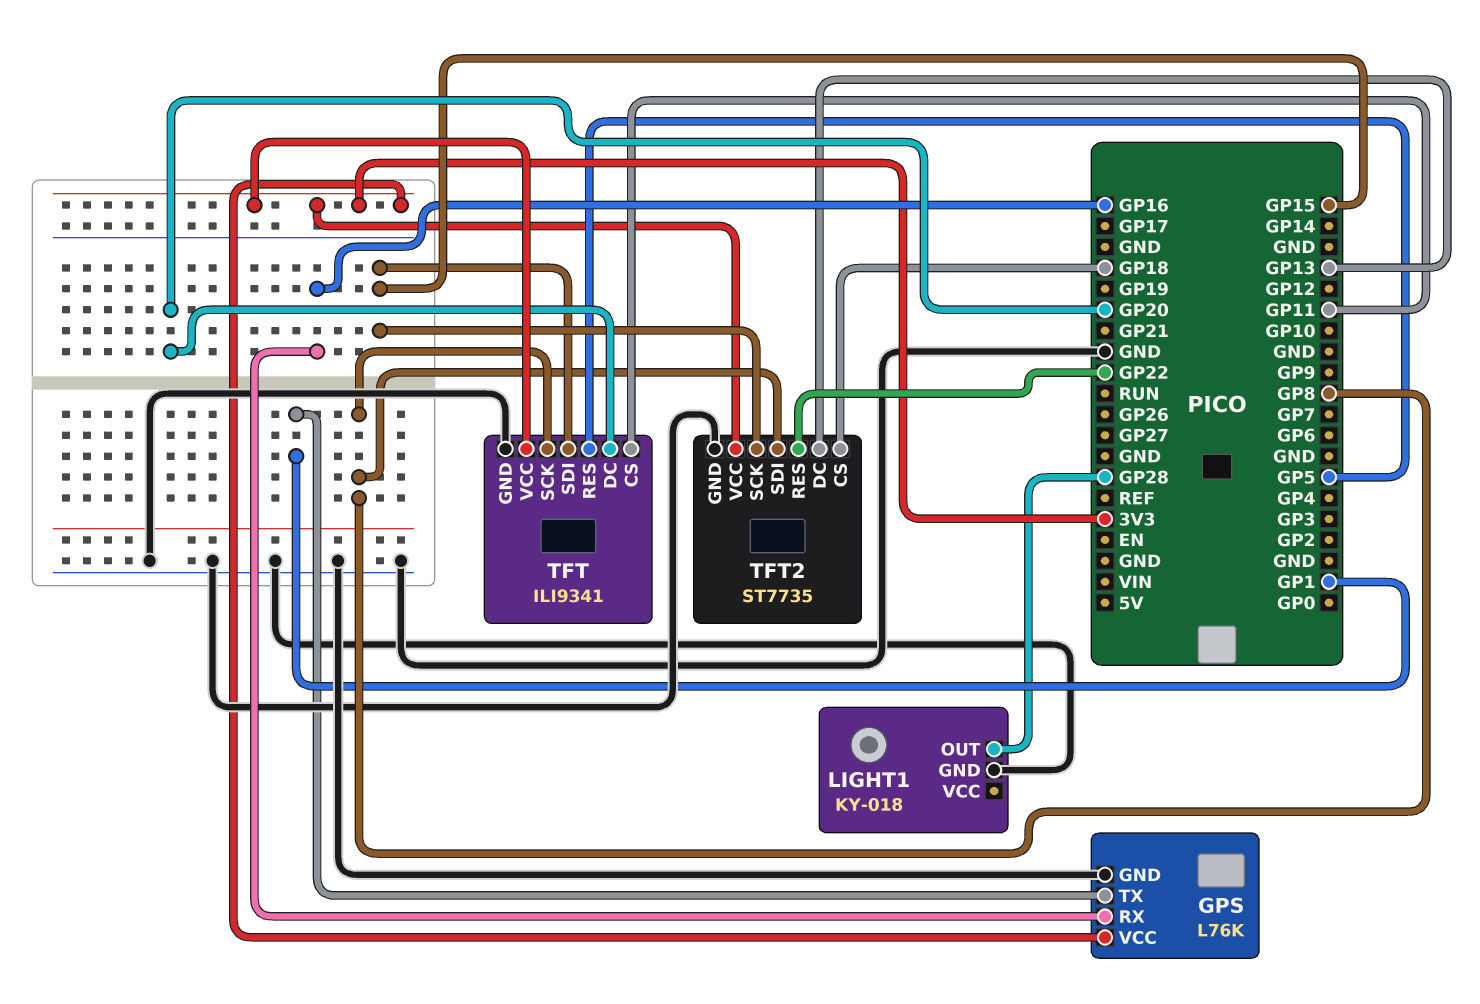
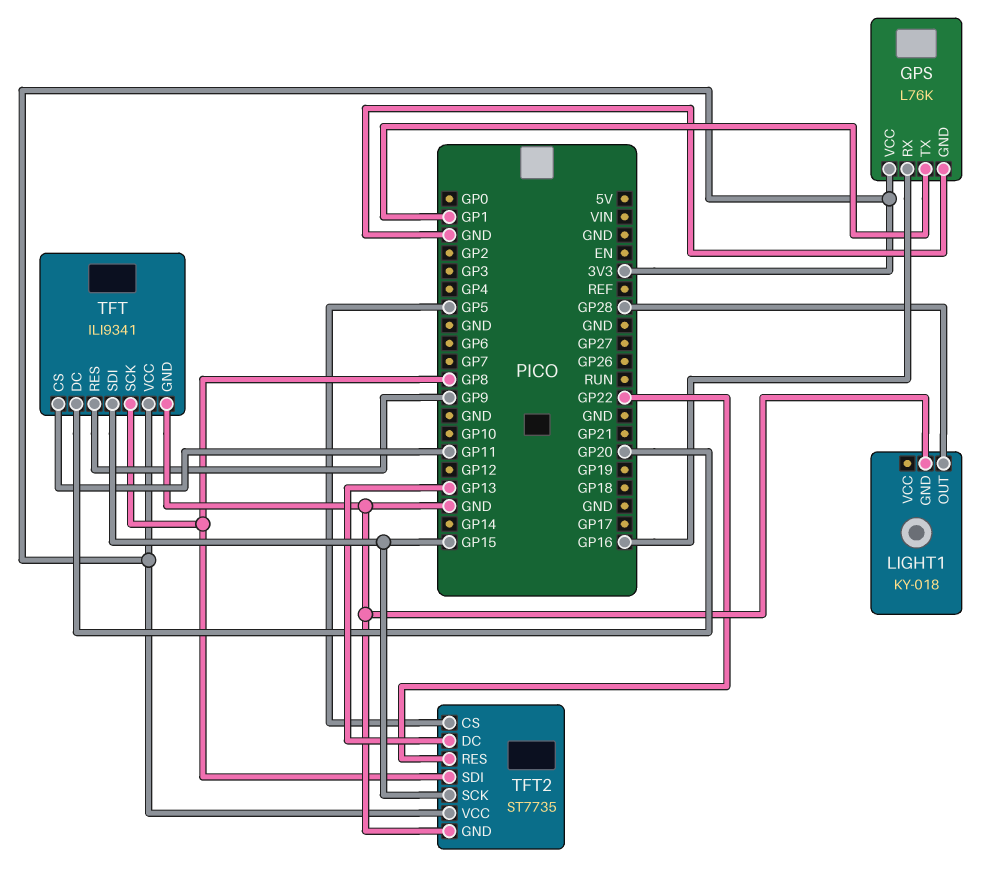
TFT pin RES: GP5 -> GP9
TFT2 pin CS: GP18 -> GP5

